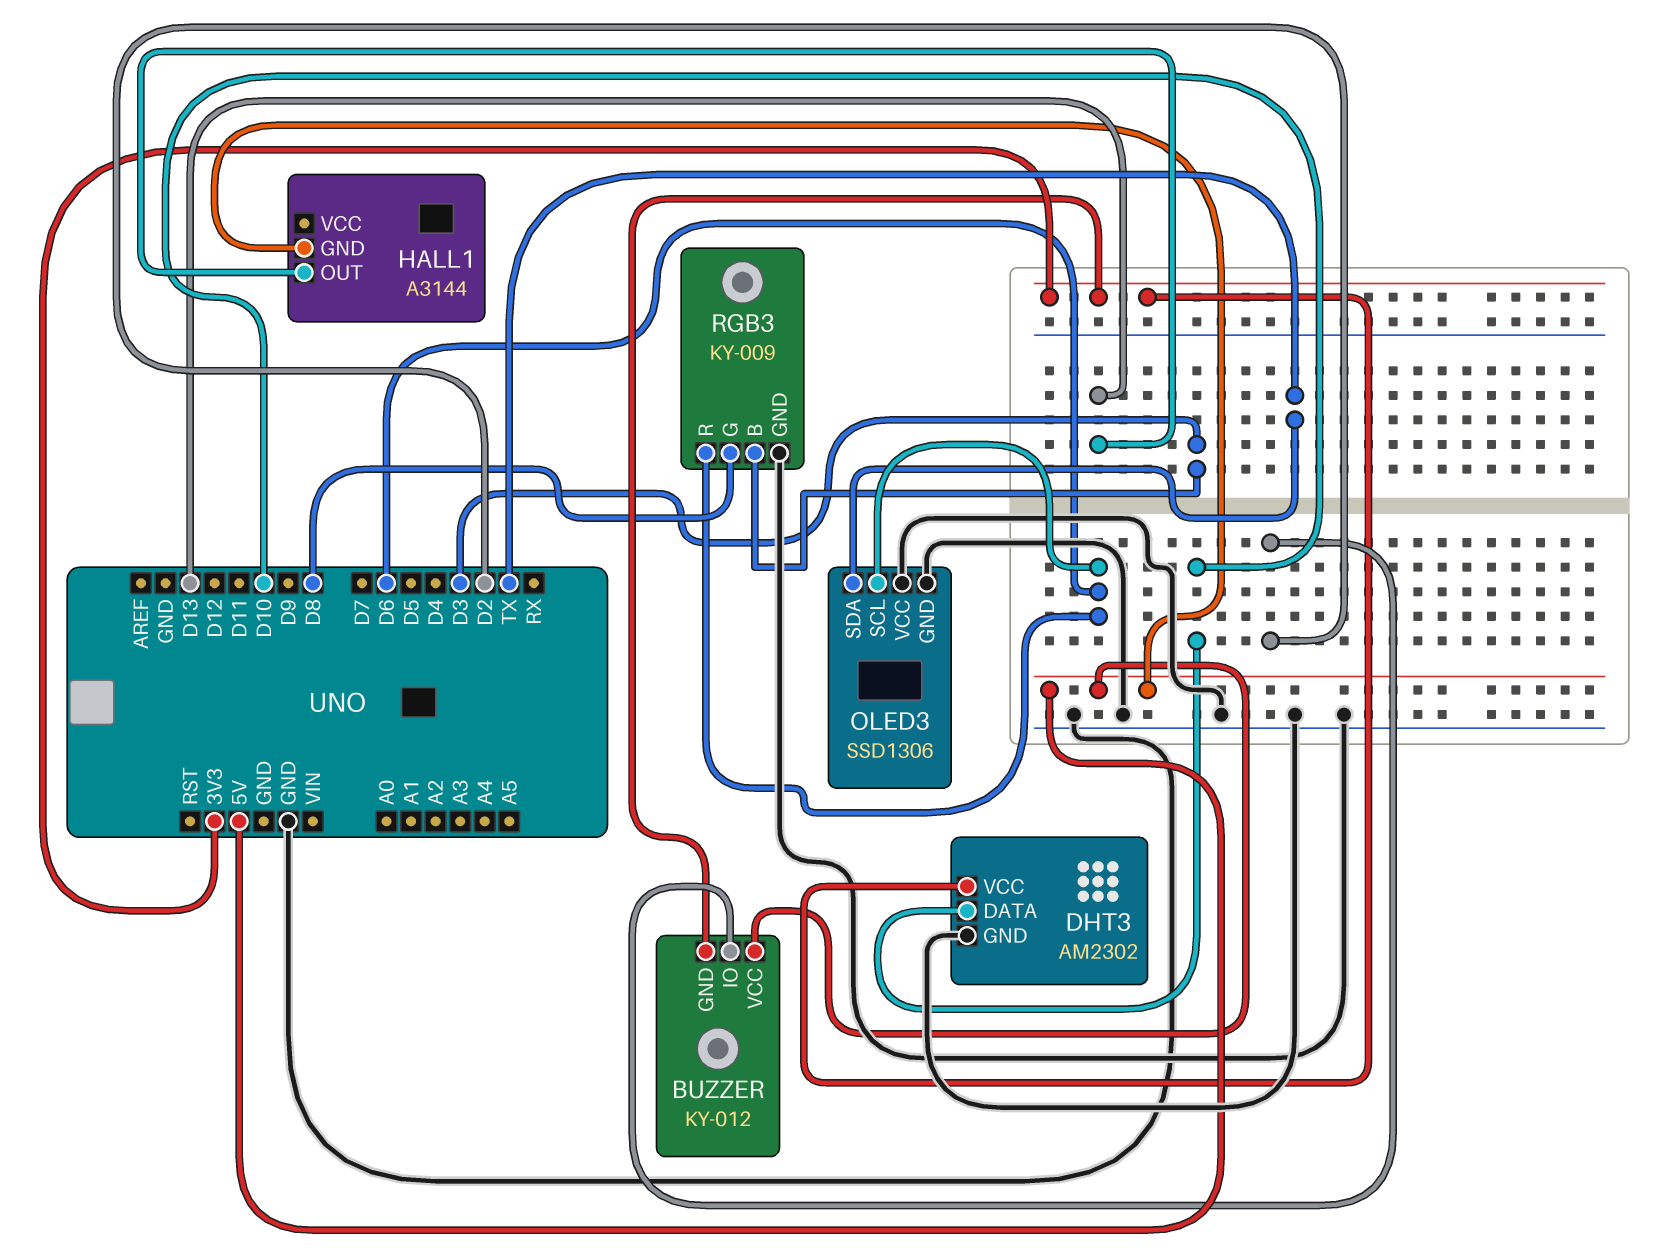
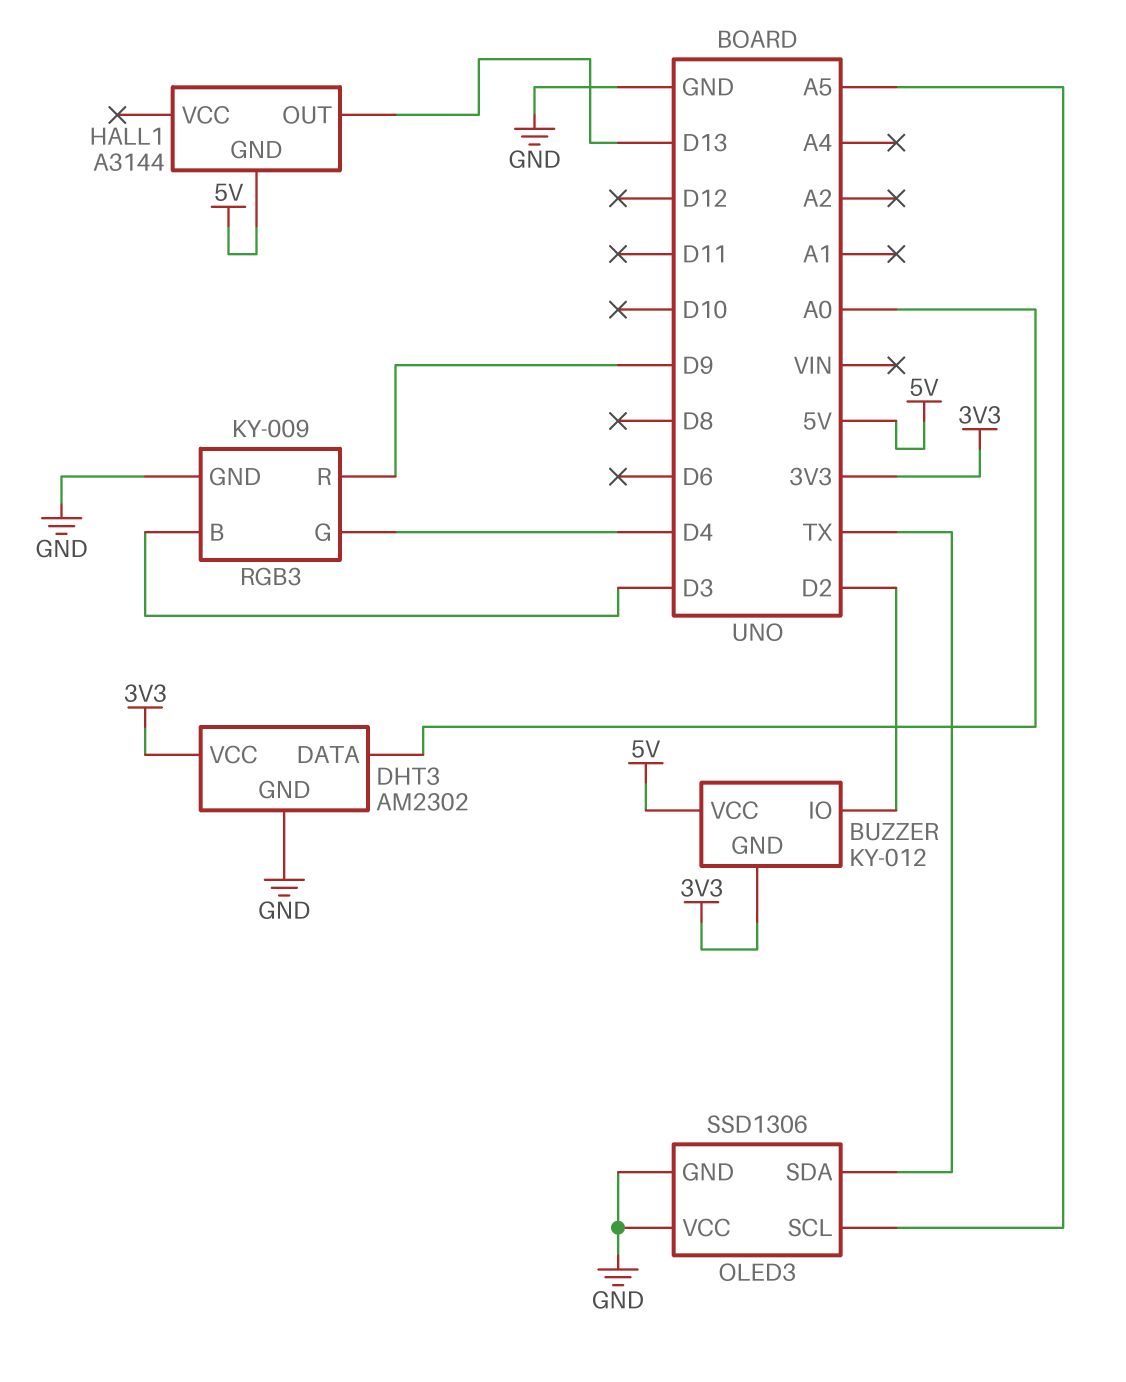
DHT3 pin DATA: D10 -> A0
OLED3 pin SCL: D6 -> A5
RGB3 pin G: D8 -> D4
RGB3 pin R: D6 -> D9

